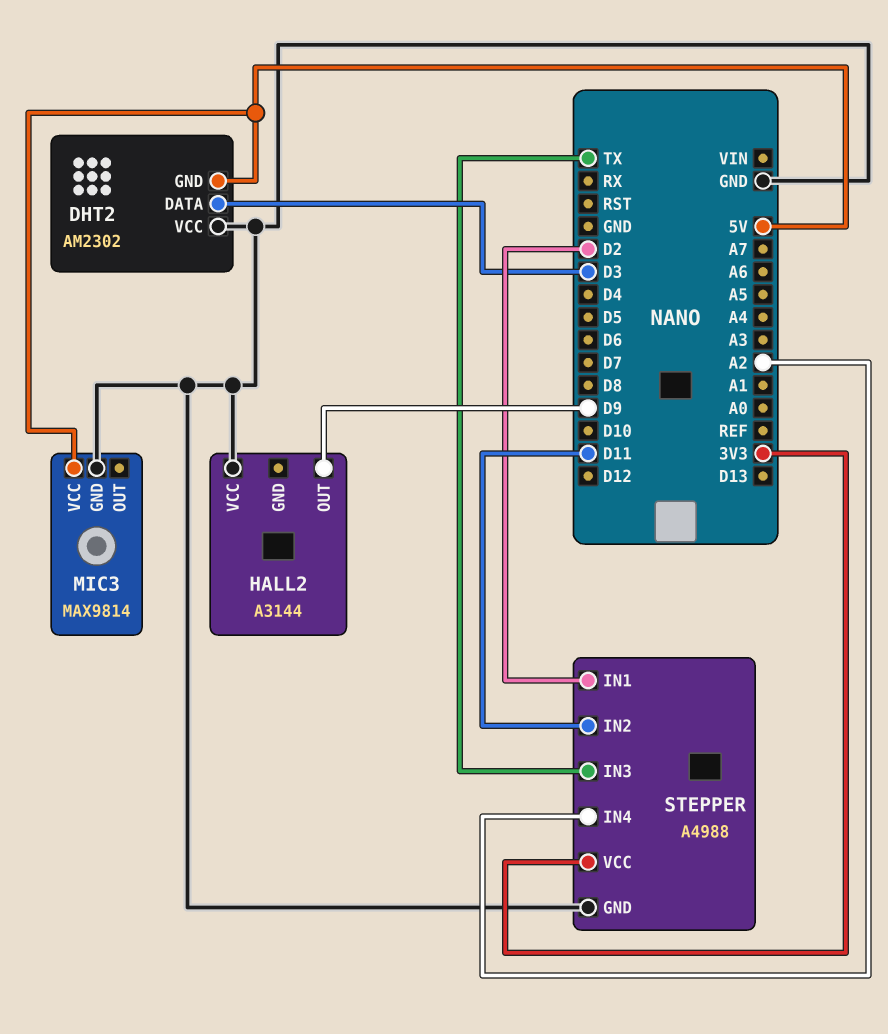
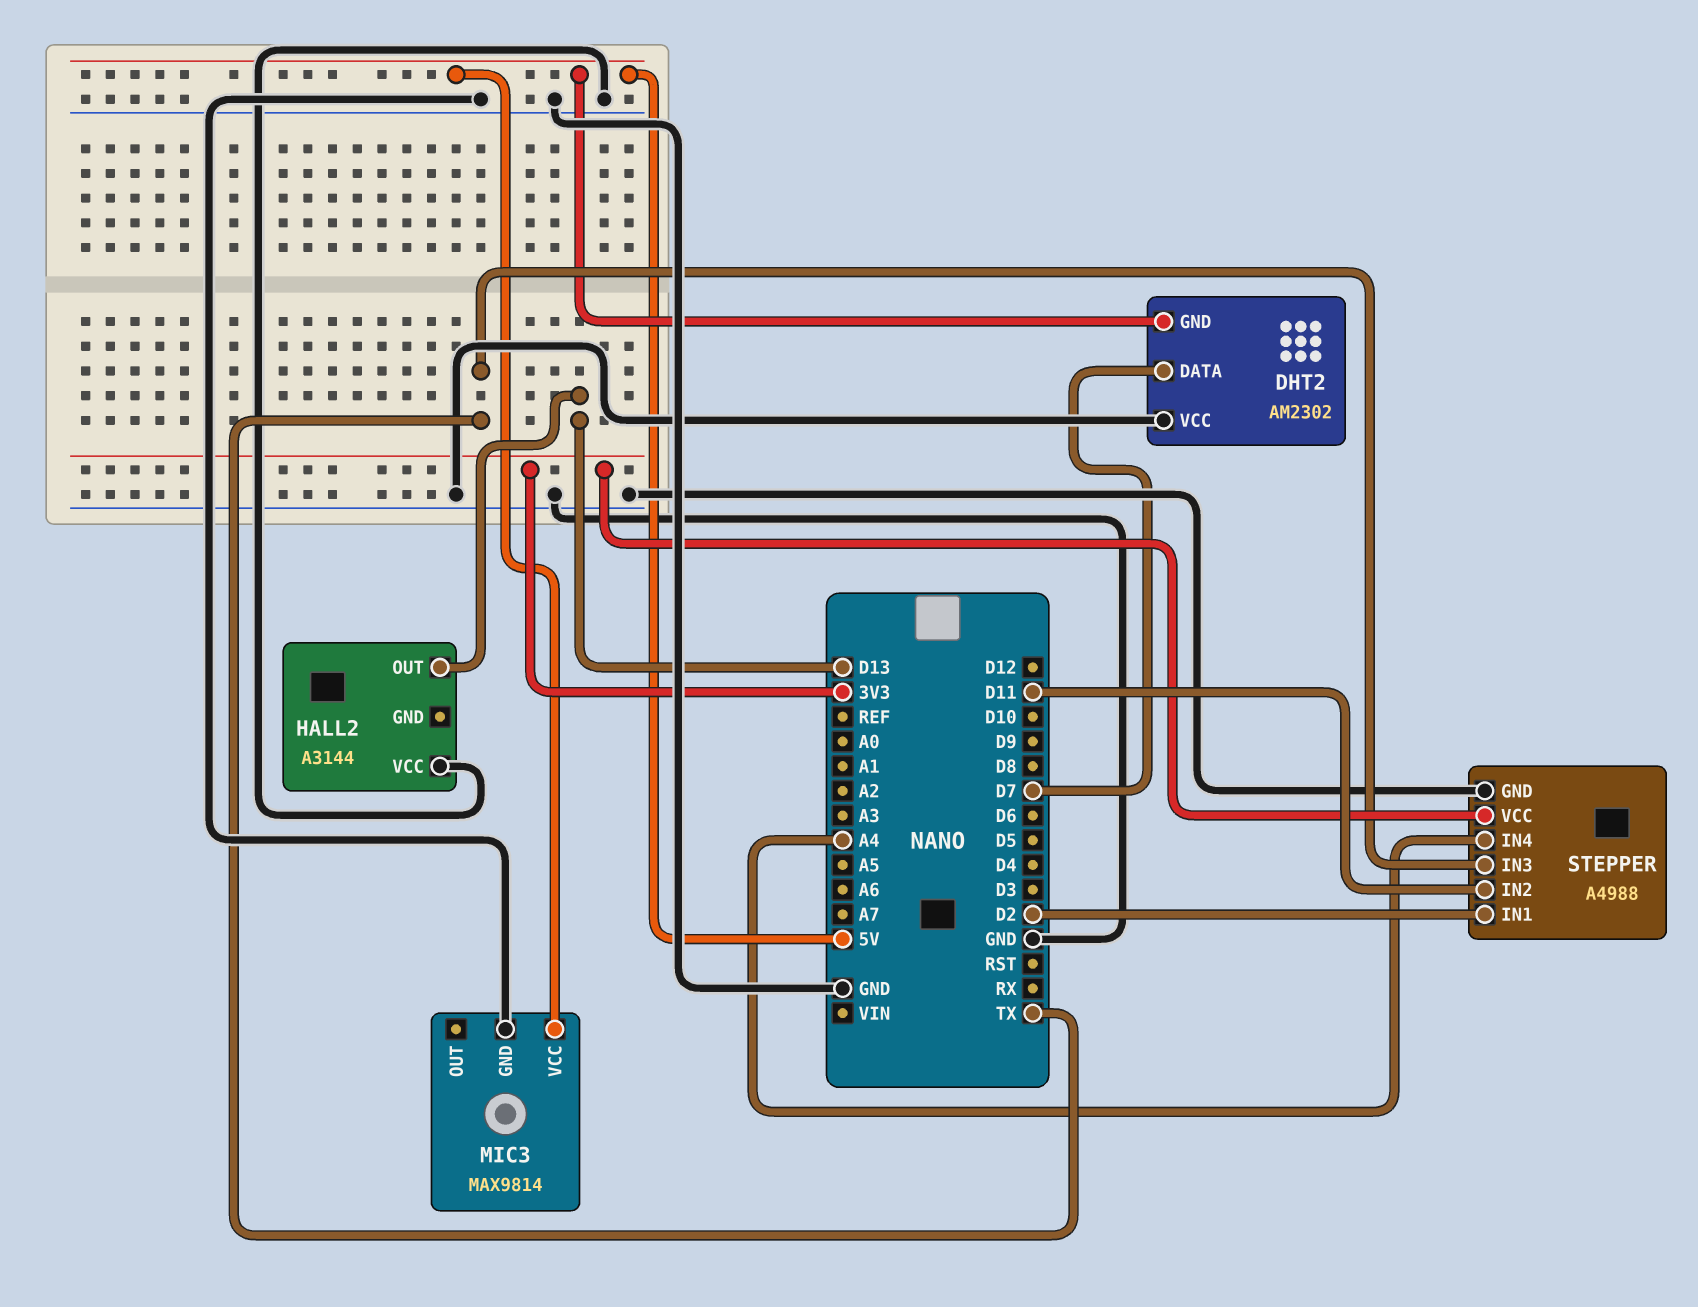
DHT2 pin DATA: D3 -> D7
HALL2 pin OUT: D9 -> D13
STEPPER pin IN4: A2 -> A4

